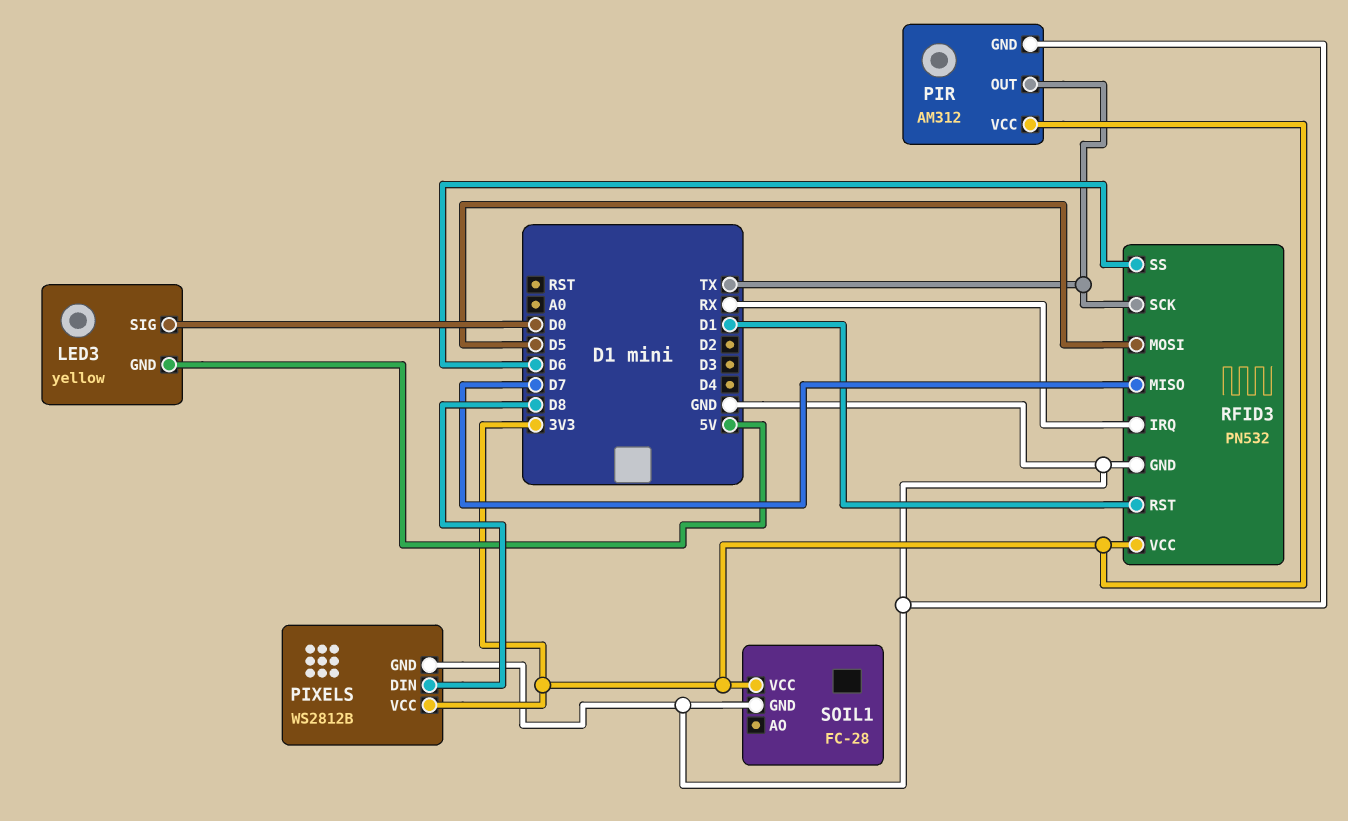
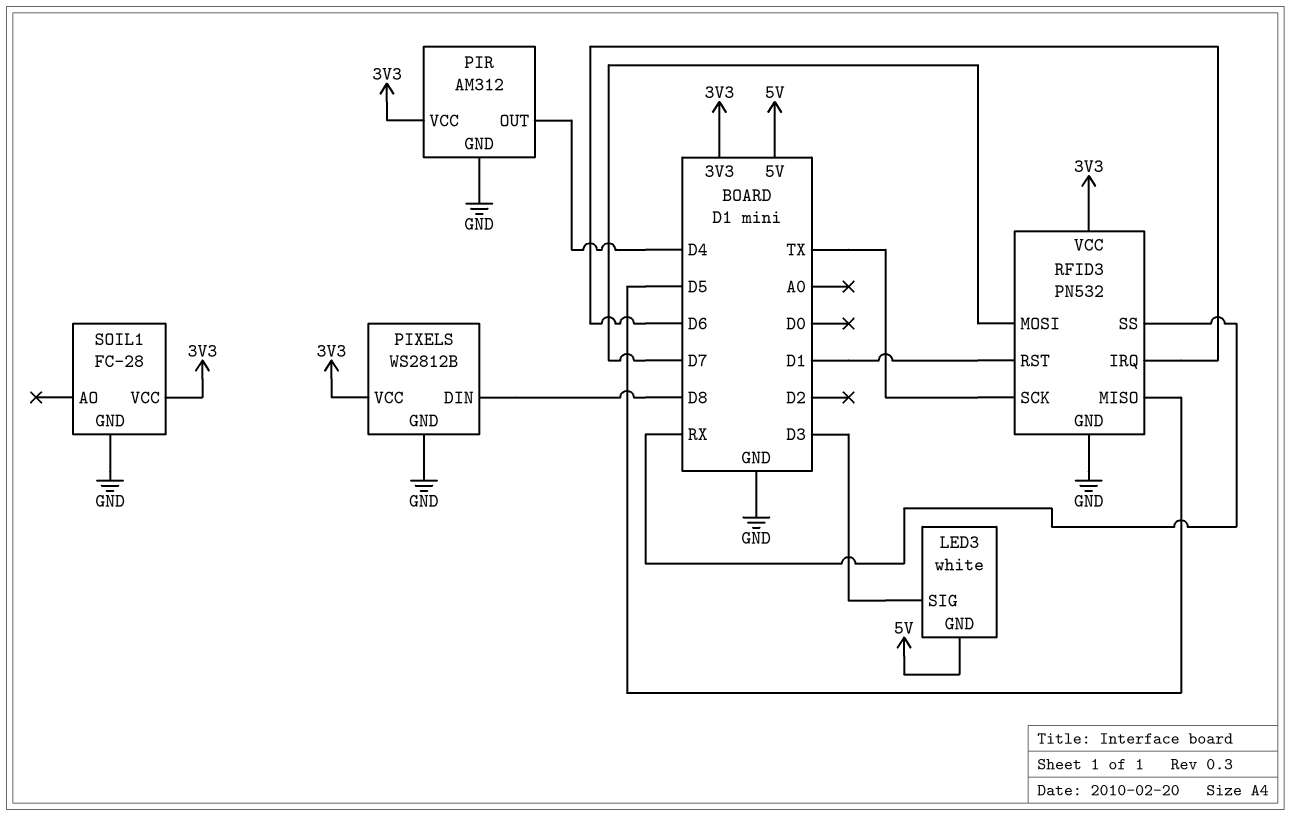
LED3: yellow -> white
LED3 pin SIG: D0 -> D3
PIR pin OUT: TX -> D4
RFID3 pin IRQ: RX -> D6
RFID3 pin MISO: D7 -> D5
RFID3 pin MOSI: D5 -> D7
RFID3 pin SS: D6 -> RX

